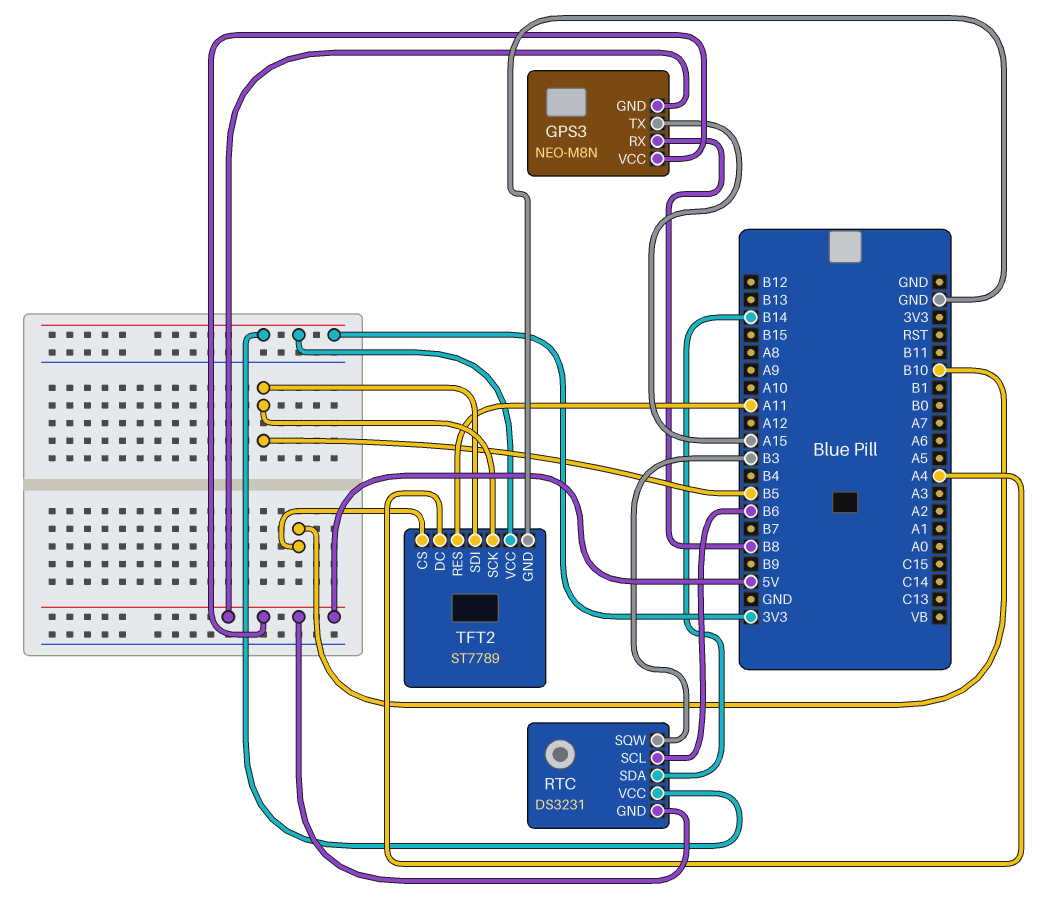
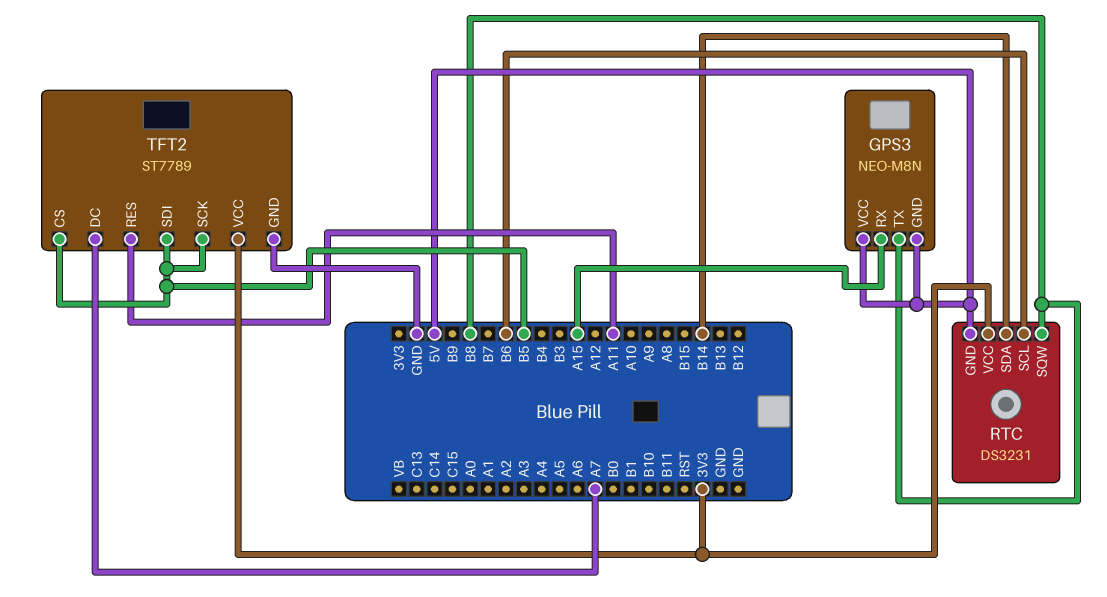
GPS3 pin RX: B8 -> A15
GPS3 pin TX: A15 -> B8
RTC pin SQW: B3 -> B8
TFT2 pin CS: B10 -> B5
TFT2 pin DC: A4 -> A7

